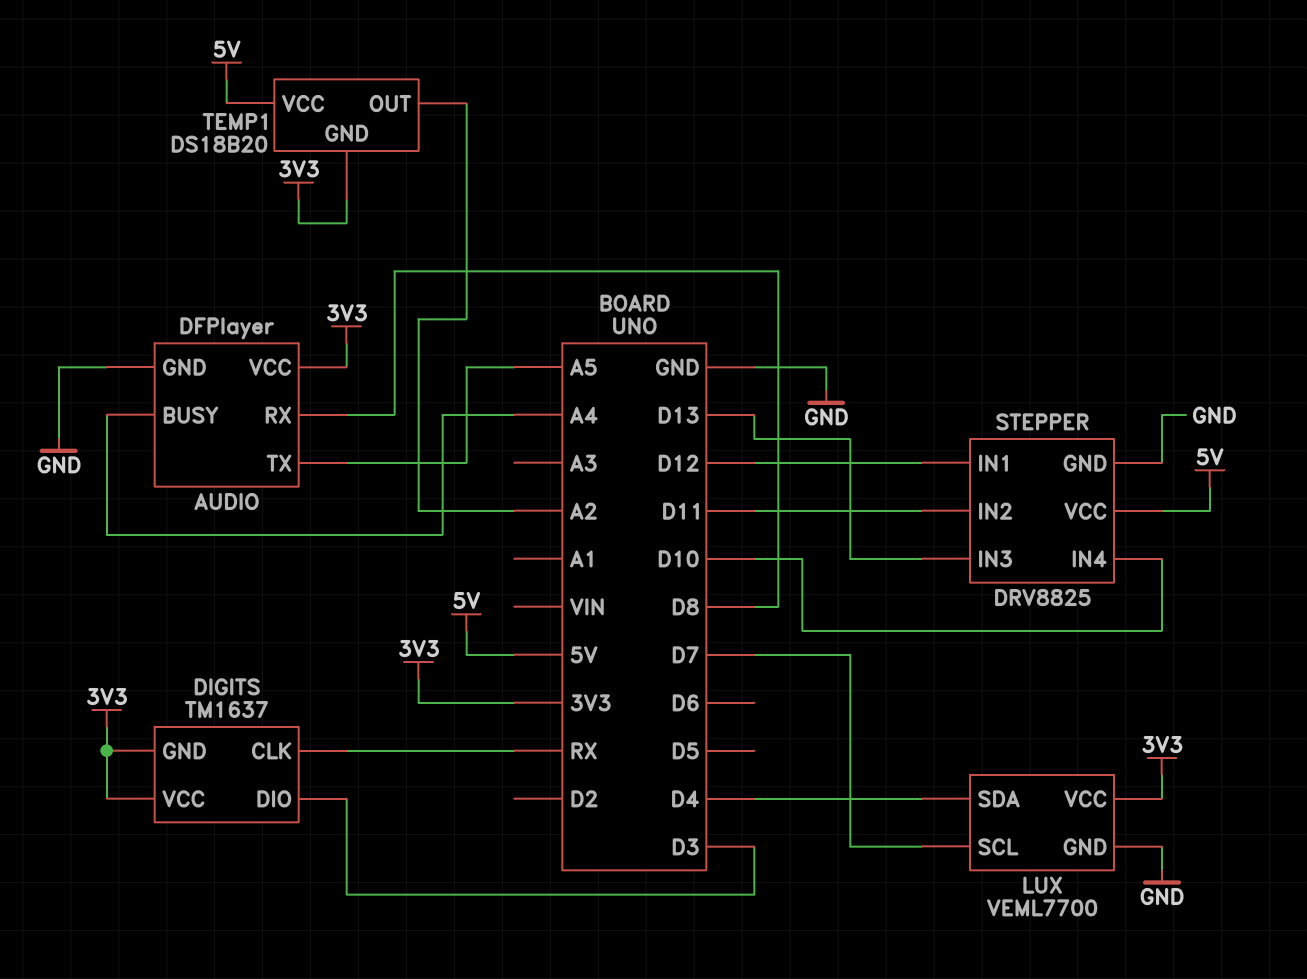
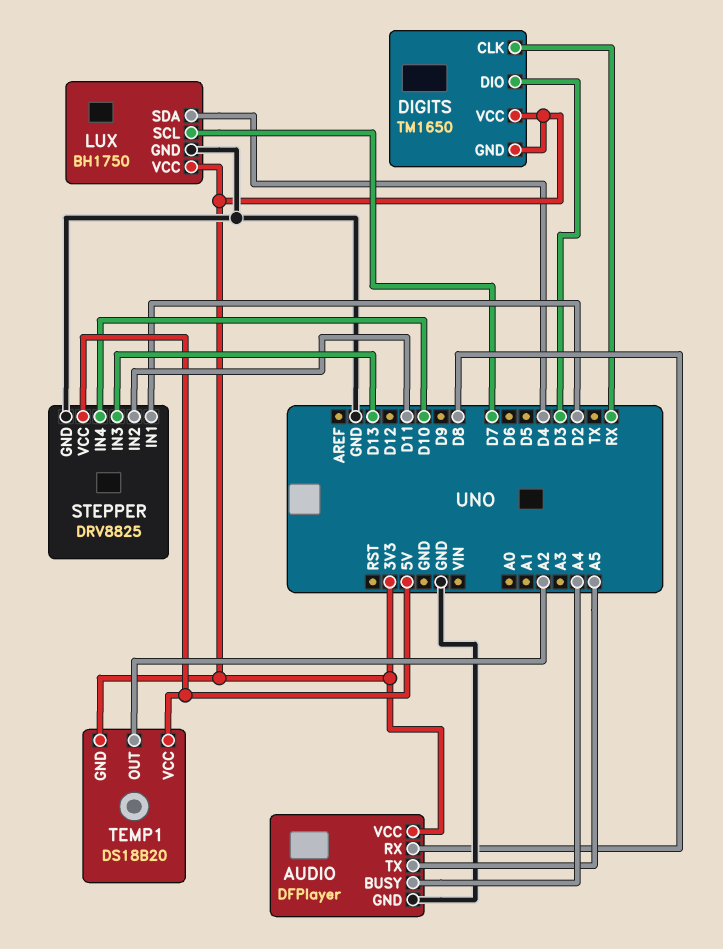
DIGITS: TM1637 -> TM1650
LUX: VEML7700 -> BH1750
STEPPER pin IN1: D12 -> D2

